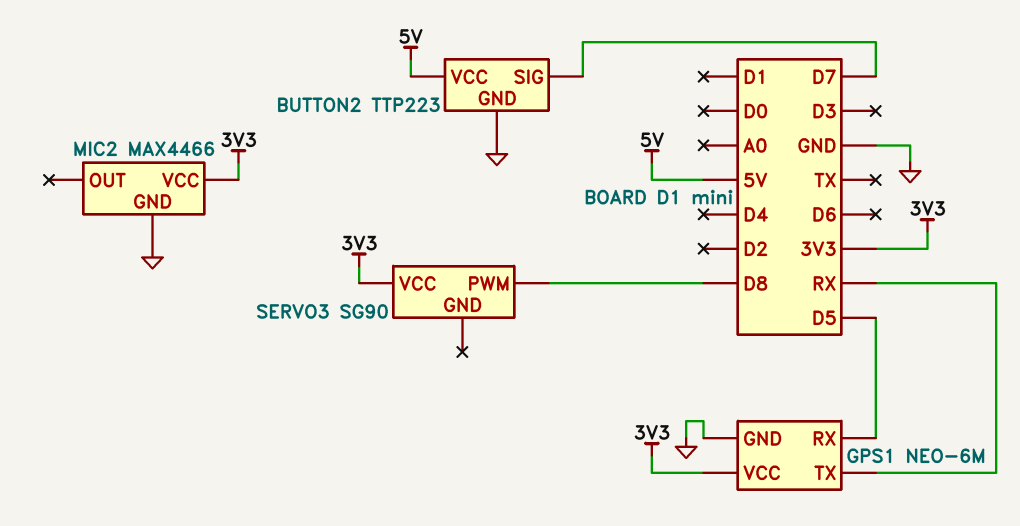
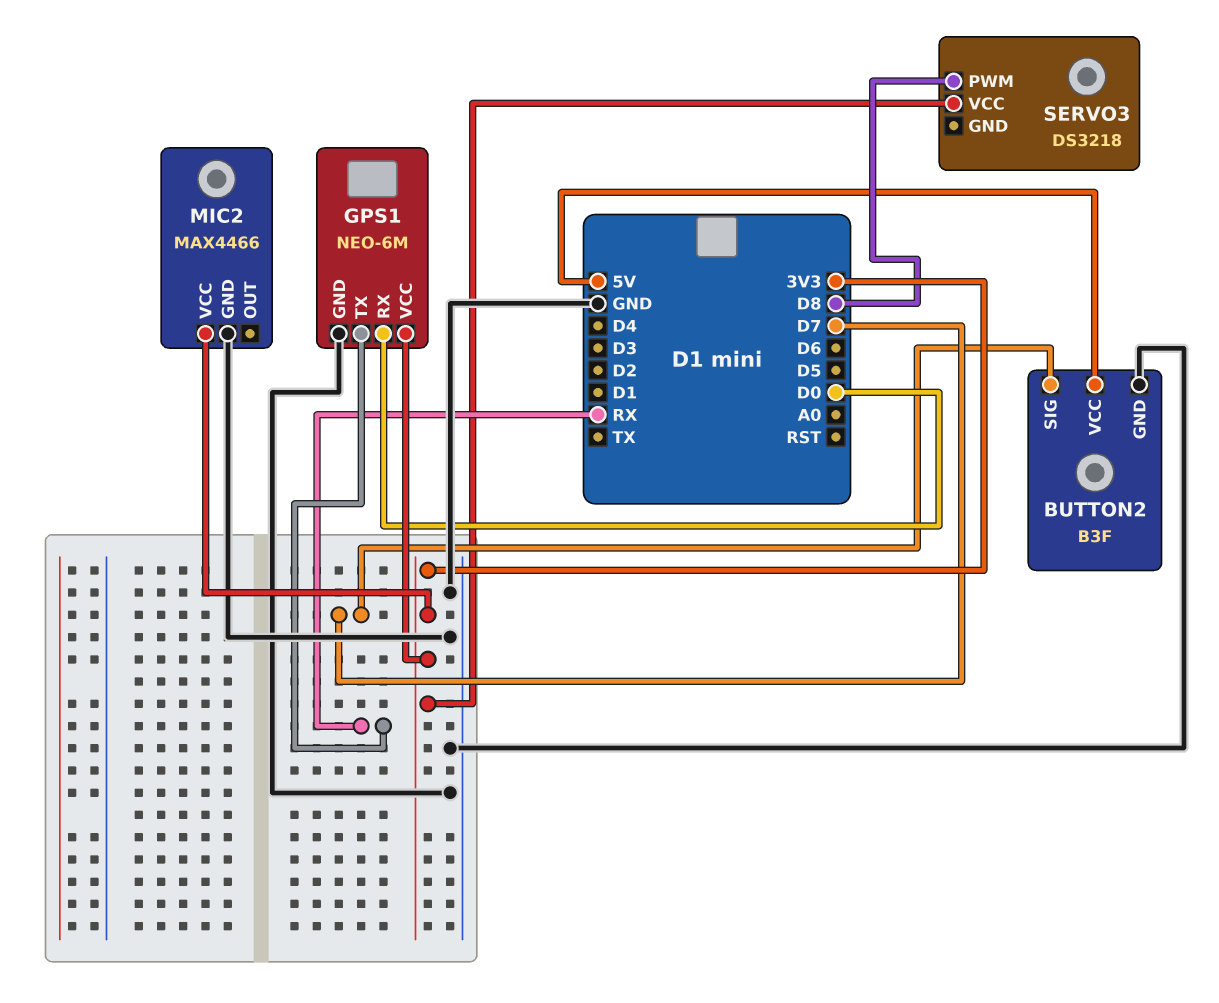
BUTTON2: TTP223 -> B3F
GPS1 pin RX: D5 -> D0
SERVO3: SG90 -> DS3218

